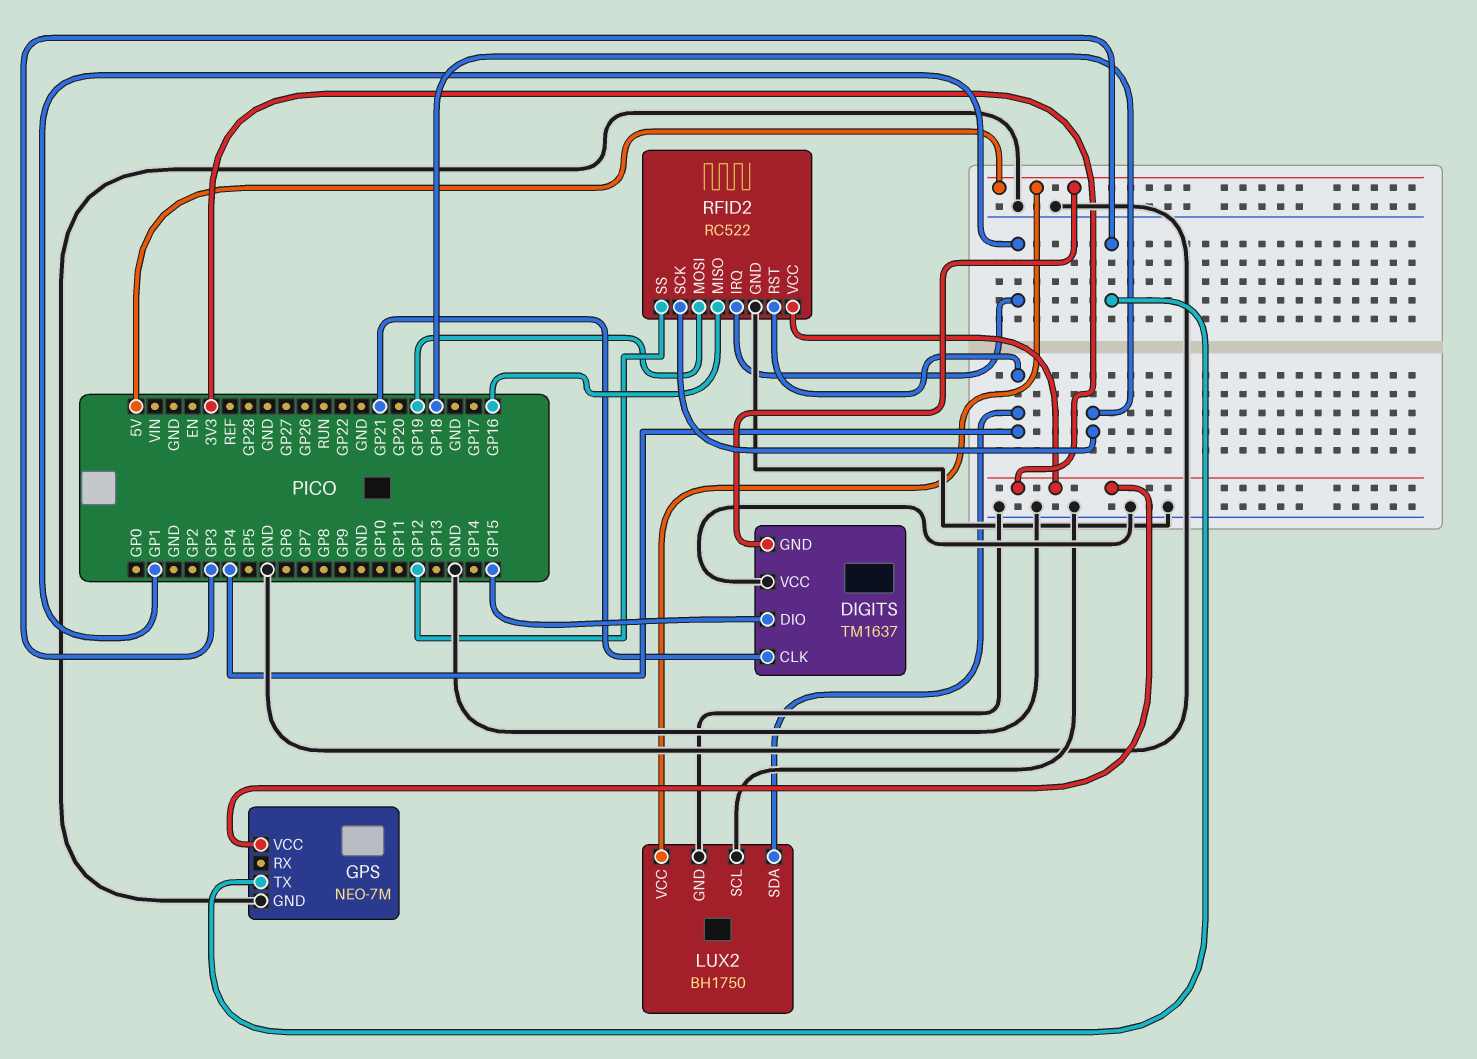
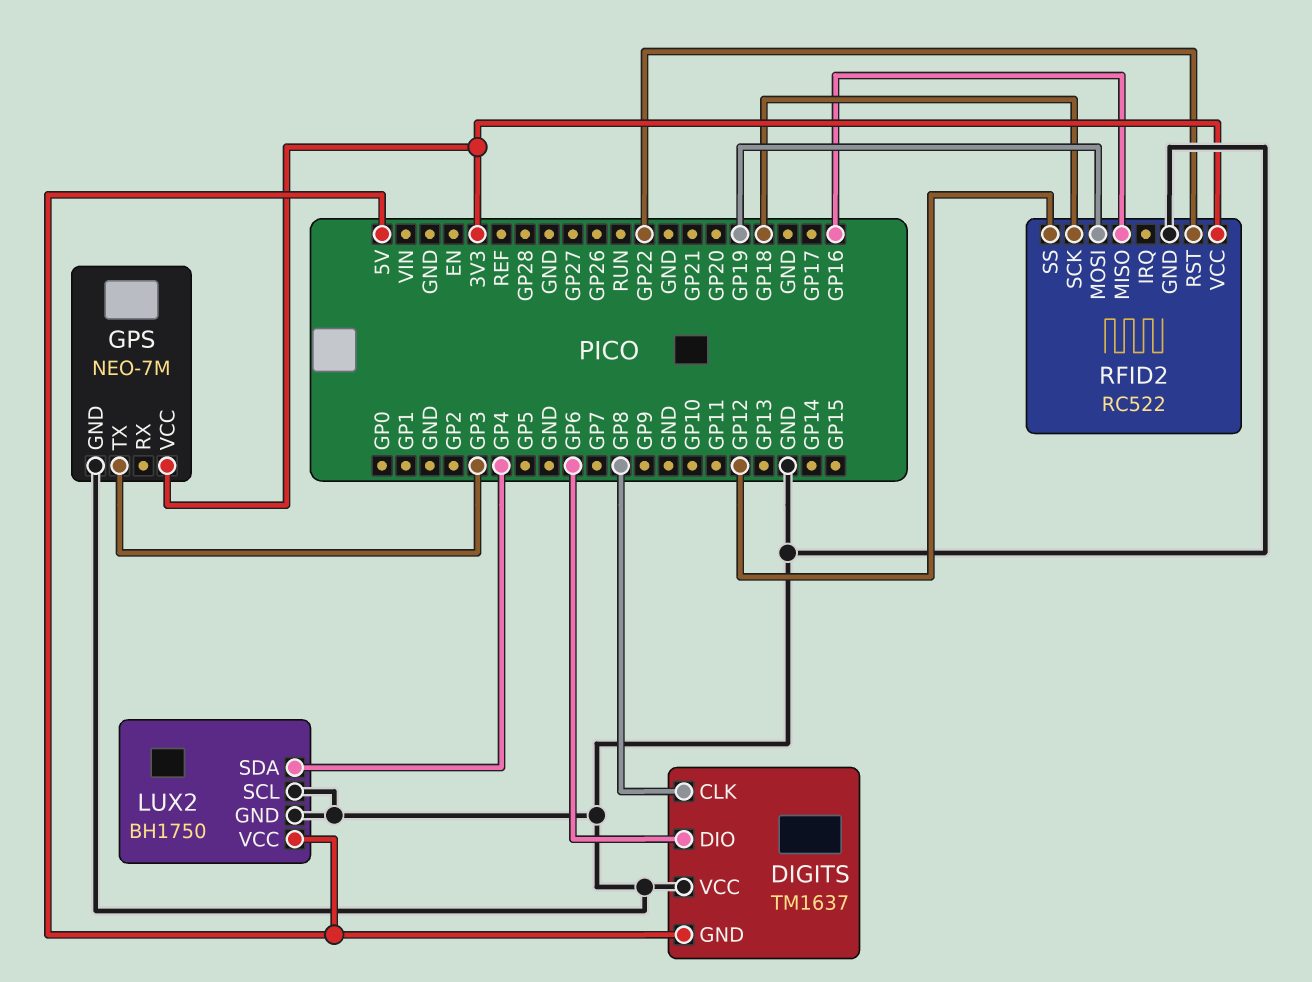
DIGITS pin CLK: GP21 -> GP8
DIGITS pin DIO: GP15 -> GP6
RFID2 pin IRQ: GP1 -> none
RFID2 pin RST: GP4 -> GP22

